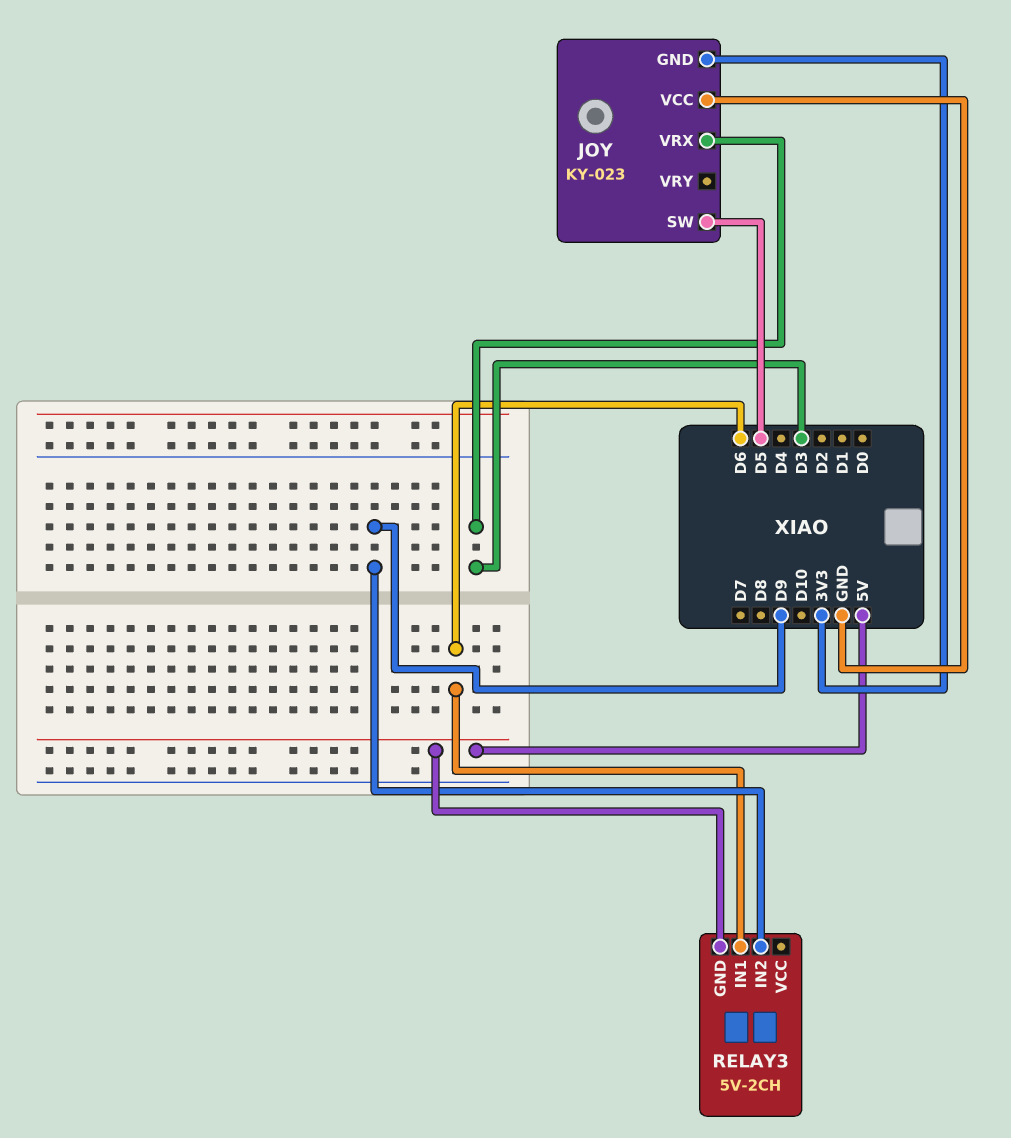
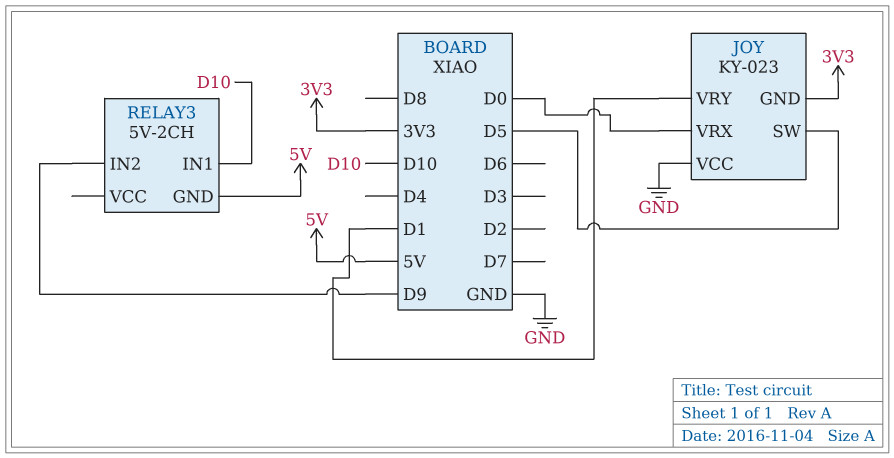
JOY pin VRX: D3 -> D0
JOY pin VRY: none -> D1
RELAY3 pin IN1: D6 -> D10

